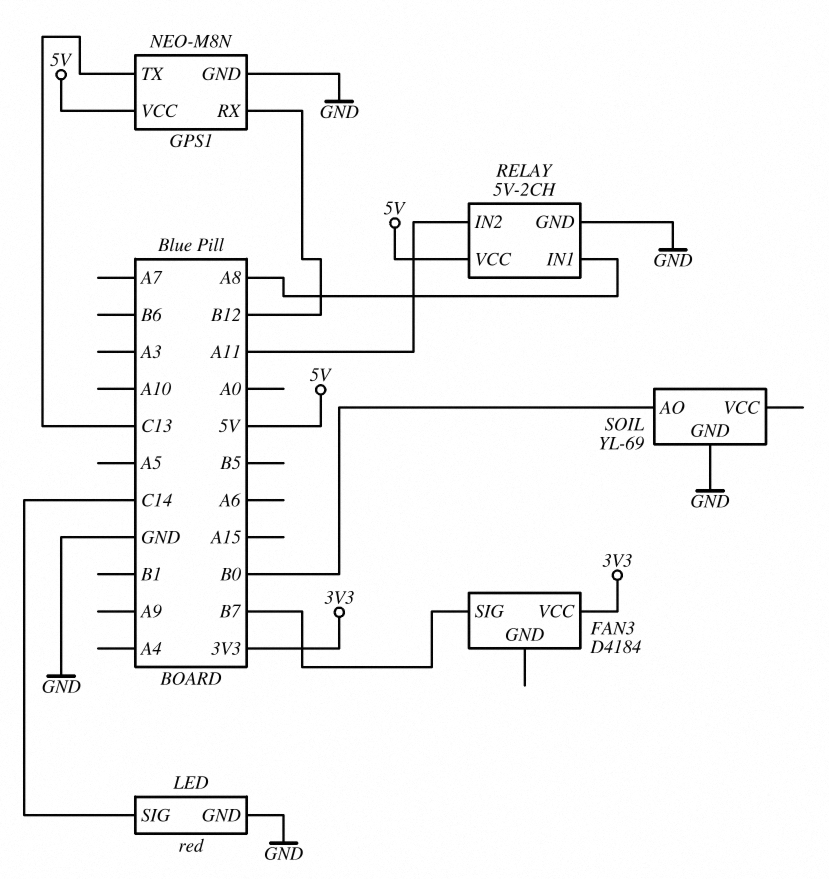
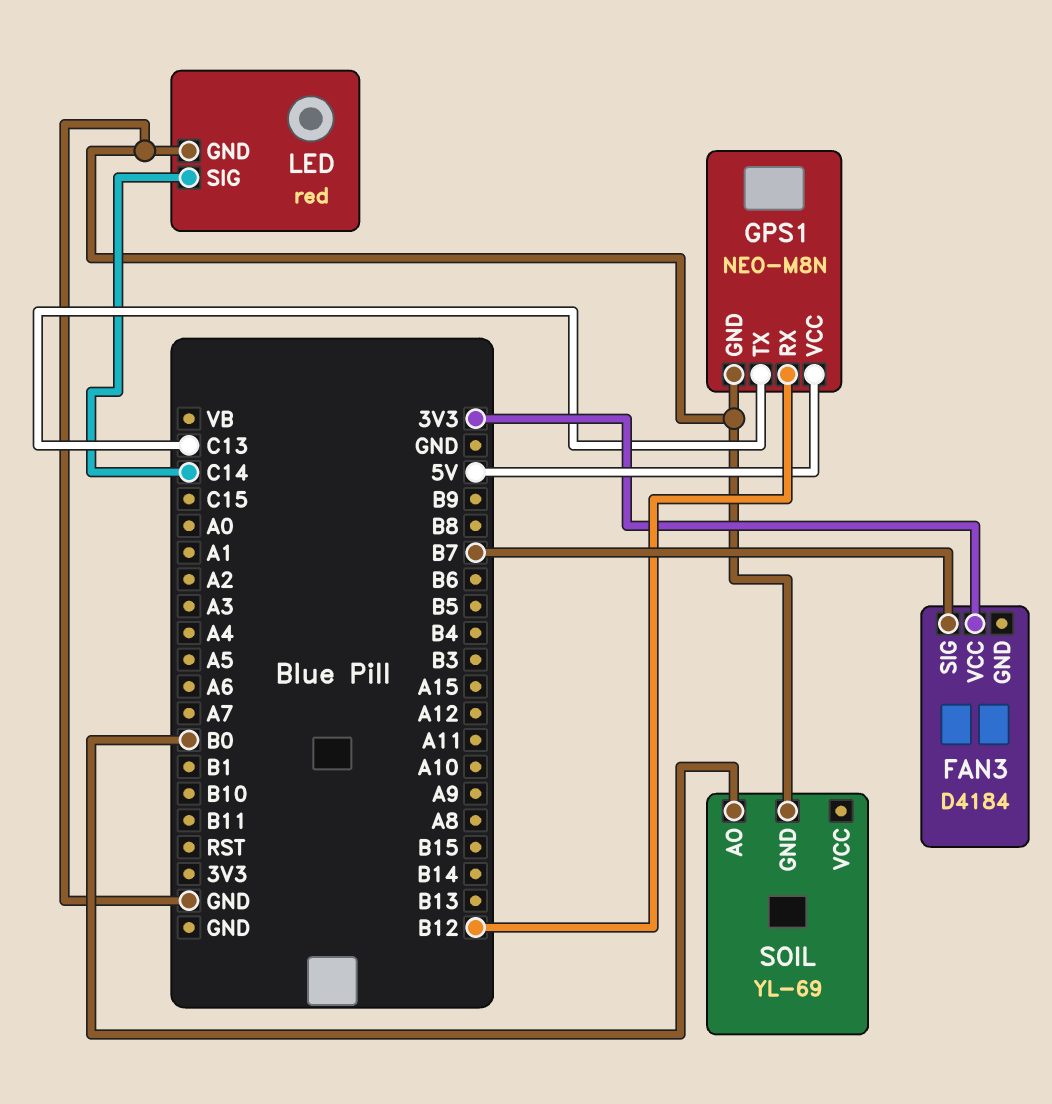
RELAY: 5V-2CH -> none
RELAY pin GND: GND -> none
RELAY pin IN1: A8 -> none
RELAY pin IN2: A11 -> none
RELAY pin VCC: 5V -> none

